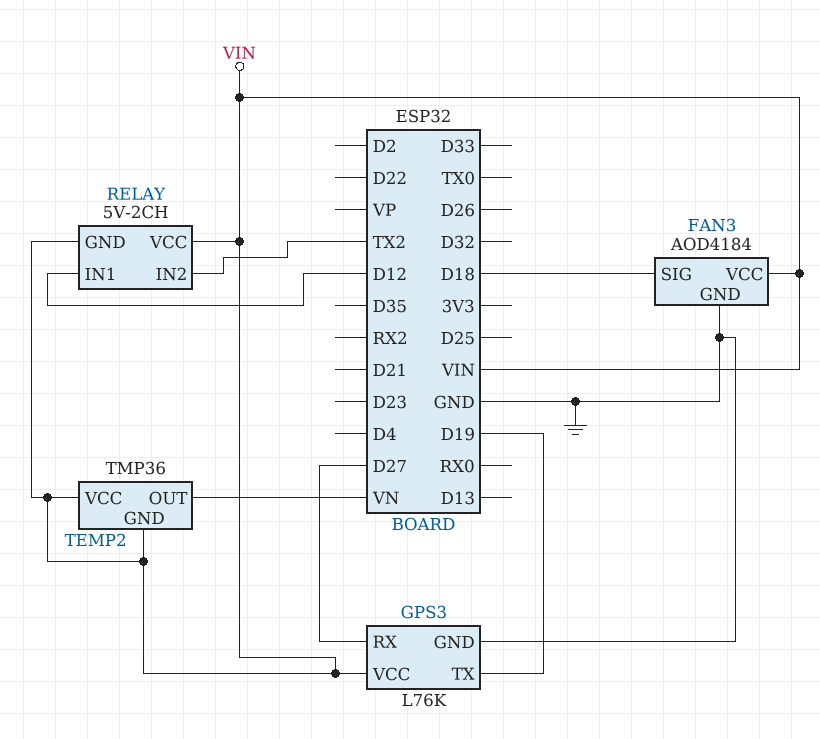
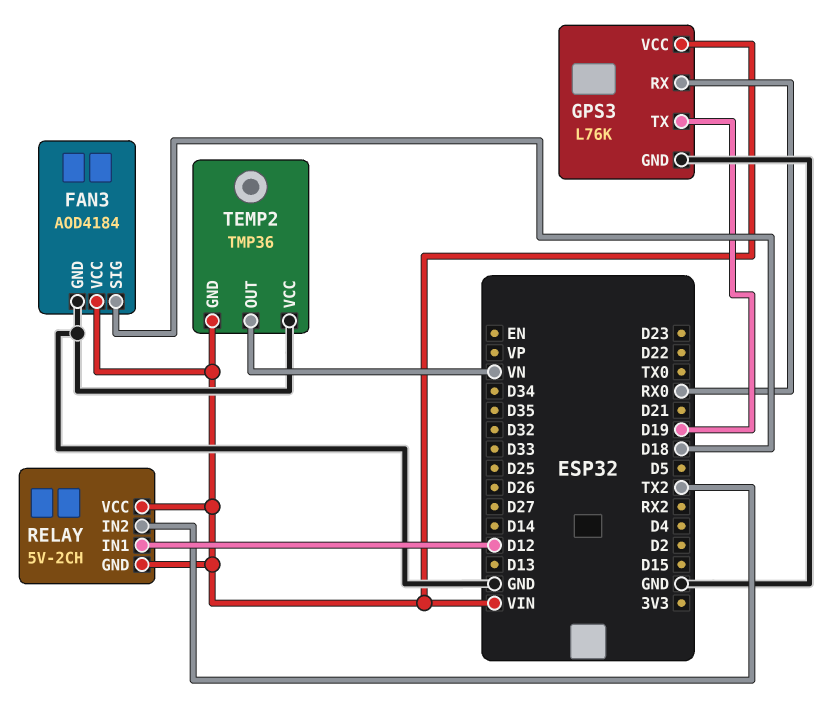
GPS3 pin RX: D27 -> RX0
TEMP2 pin VCC: VIN -> GND

